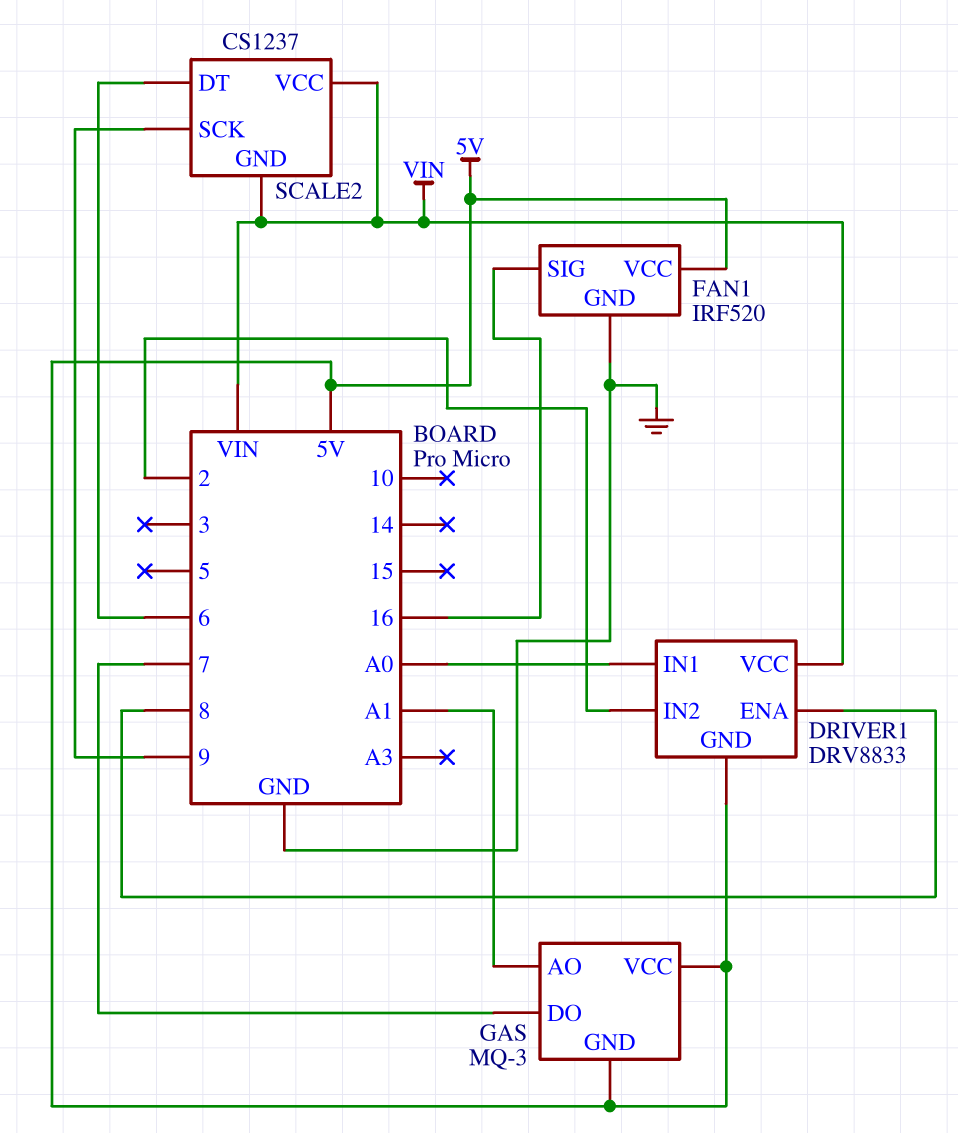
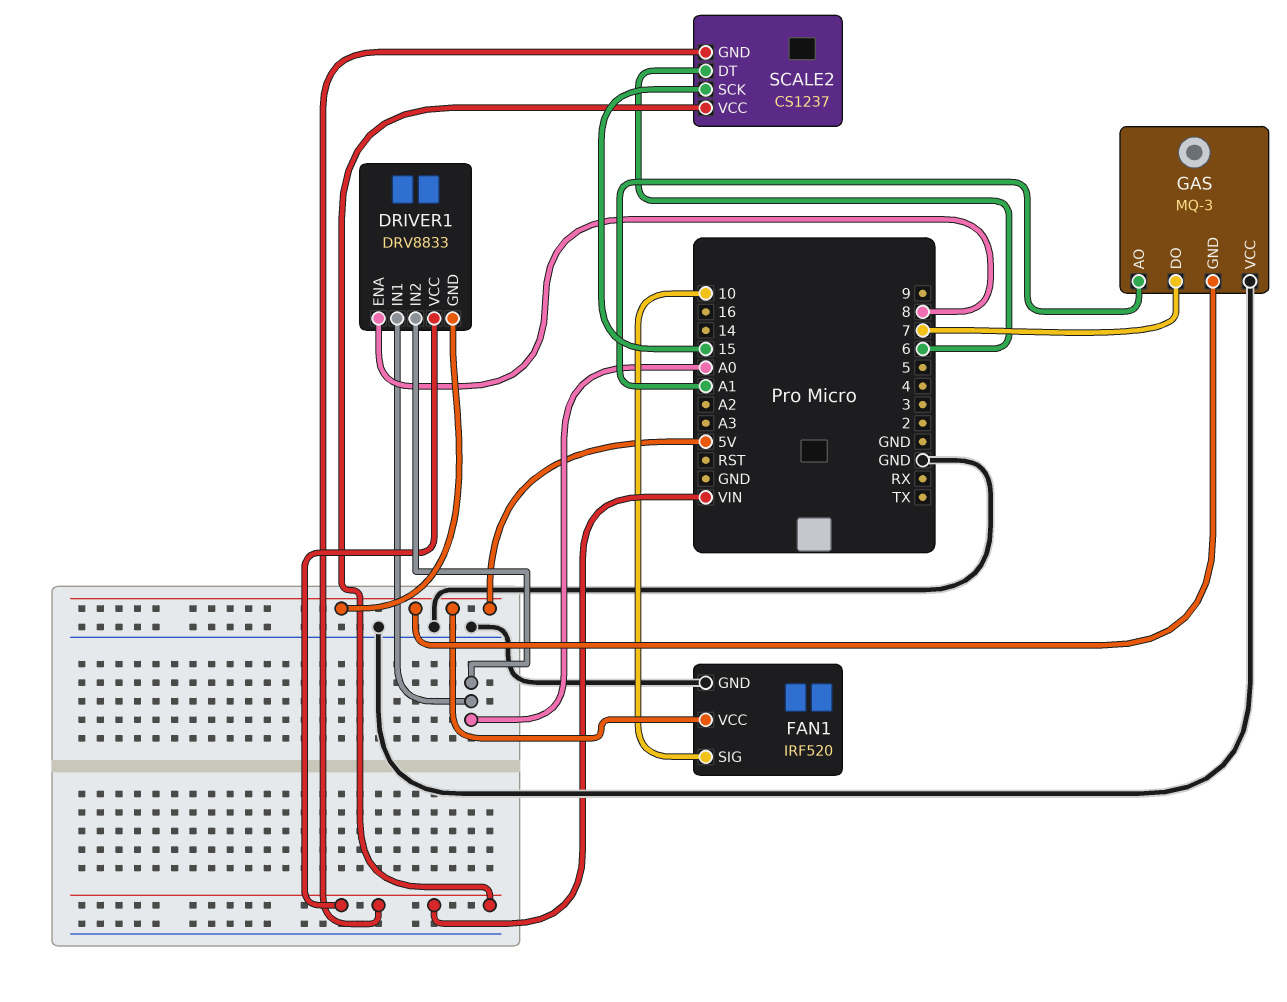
DRIVER1 pin IN2: 2 -> A0
FAN1 pin SIG: 16 -> 10
GAS pin VCC: 5V -> GND
SCALE2 pin SCK: 9 -> 15

